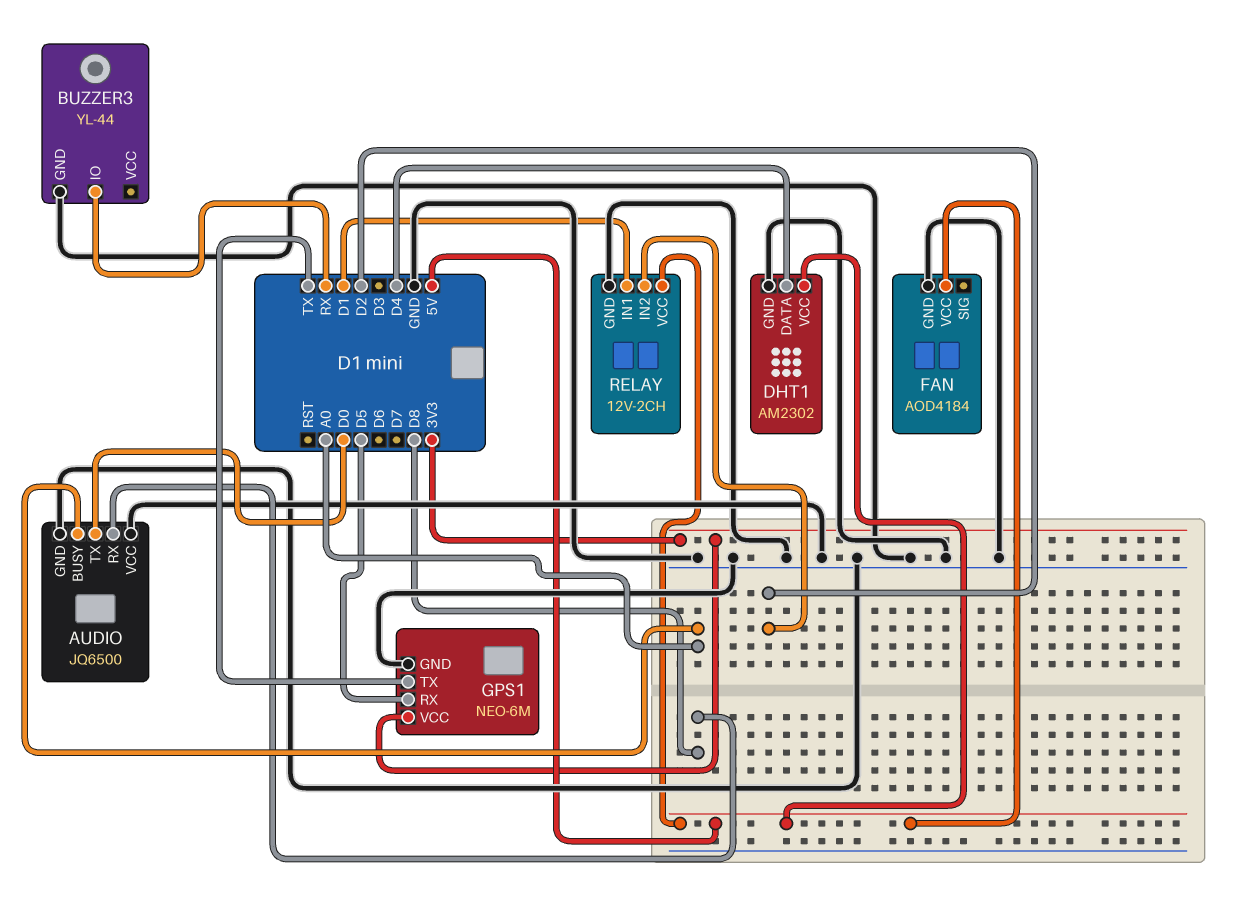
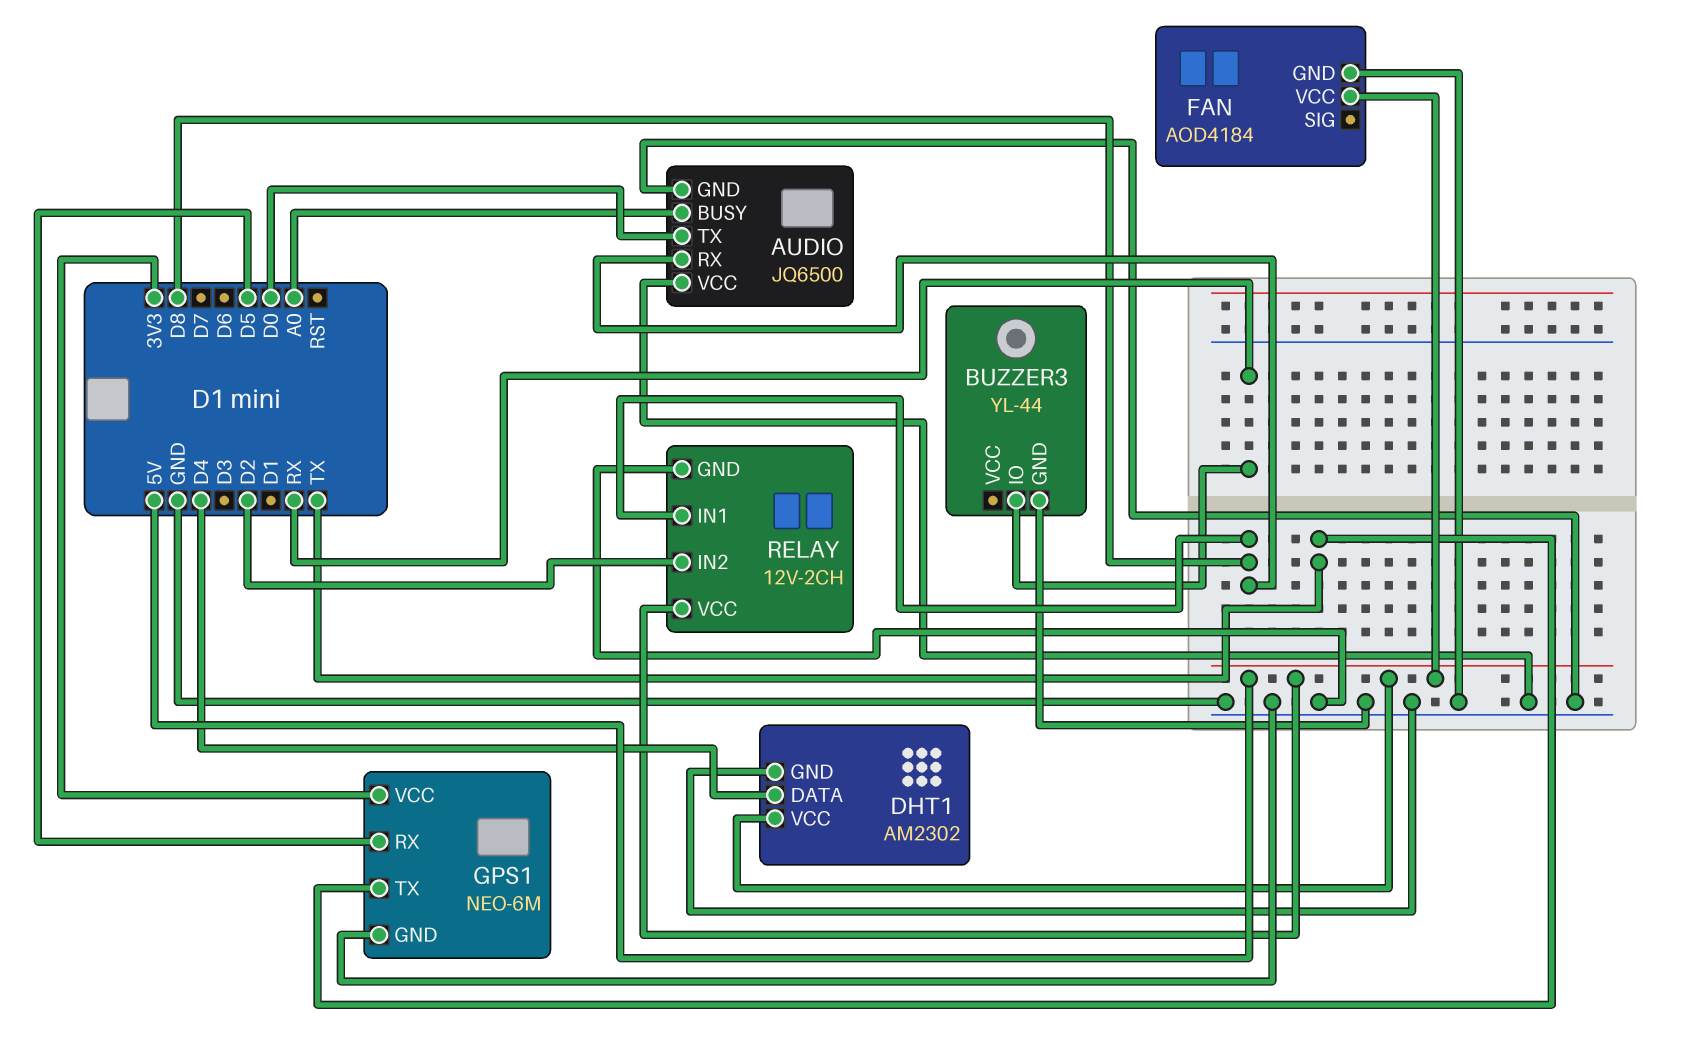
RELAY pin IN1: D1 -> D8

